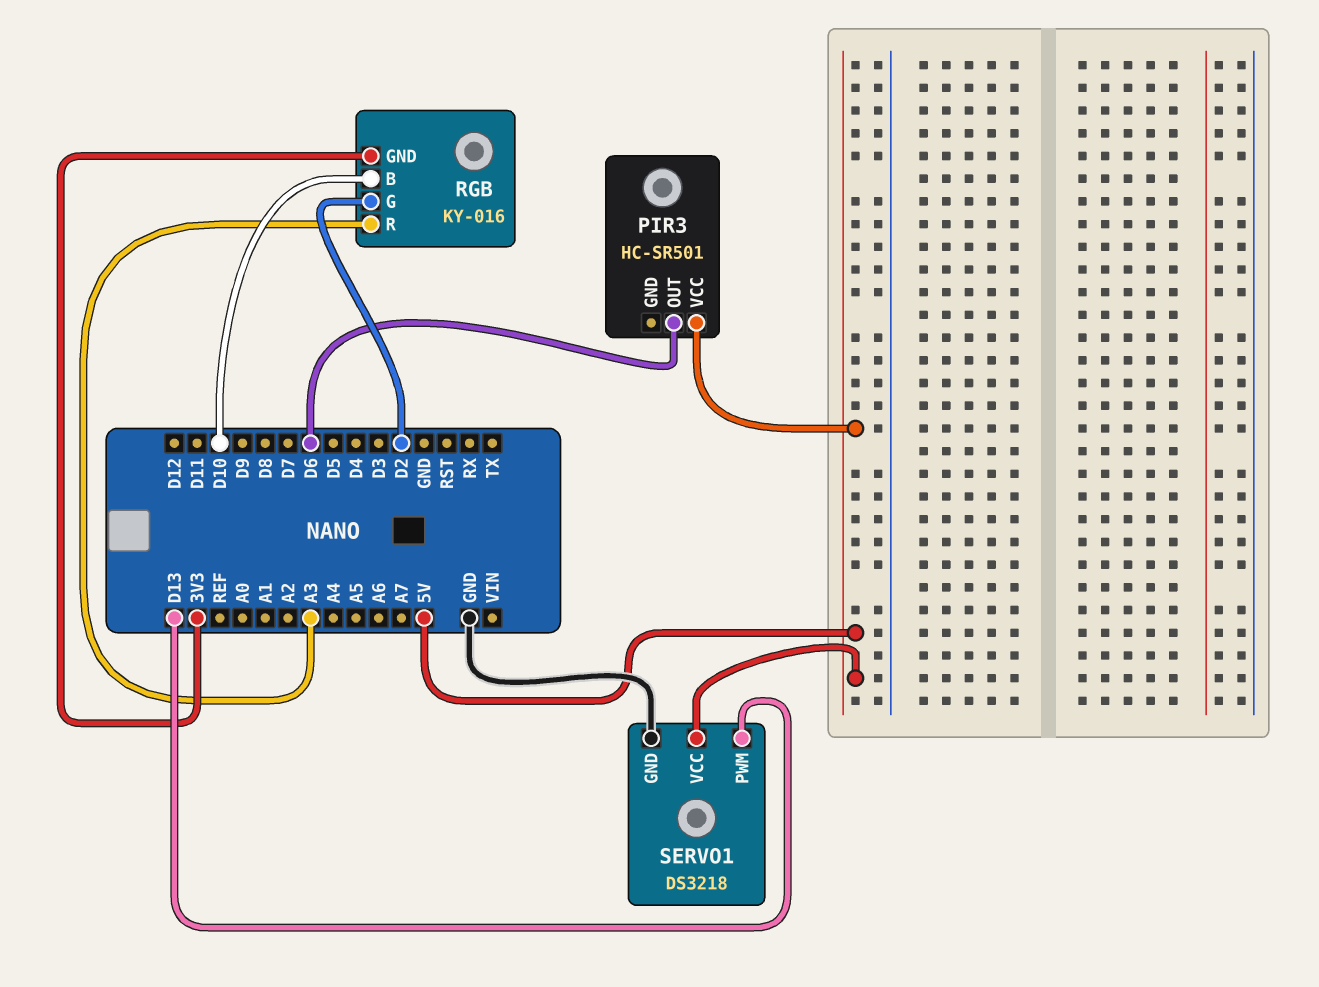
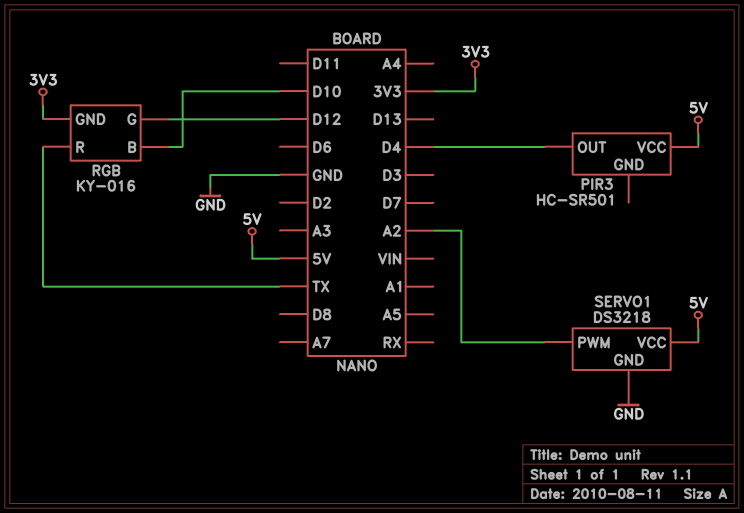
PIR3 pin OUT: D6 -> D4
RGB pin G: D2 -> D12
RGB pin R: A3 -> TX
SERVO1 pin PWM: D13 -> A2

